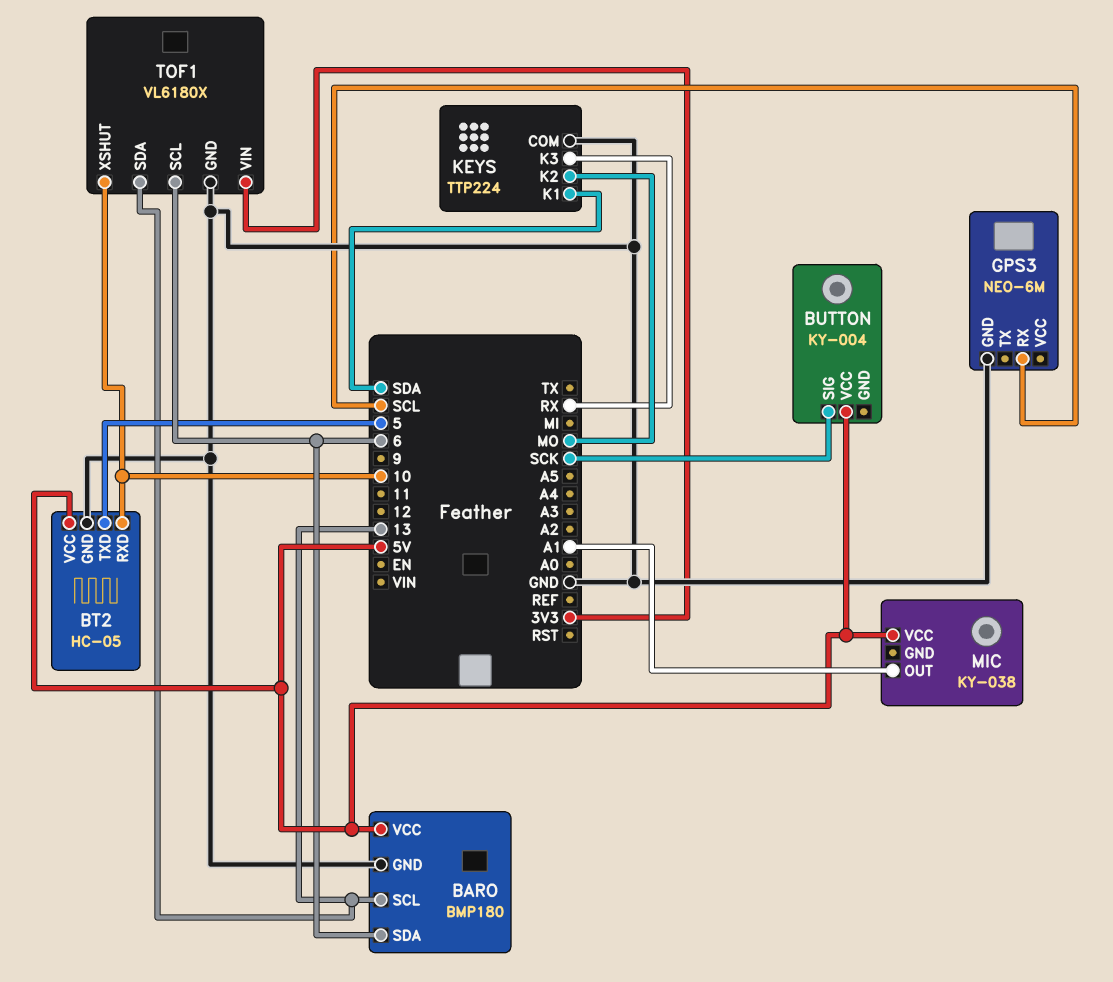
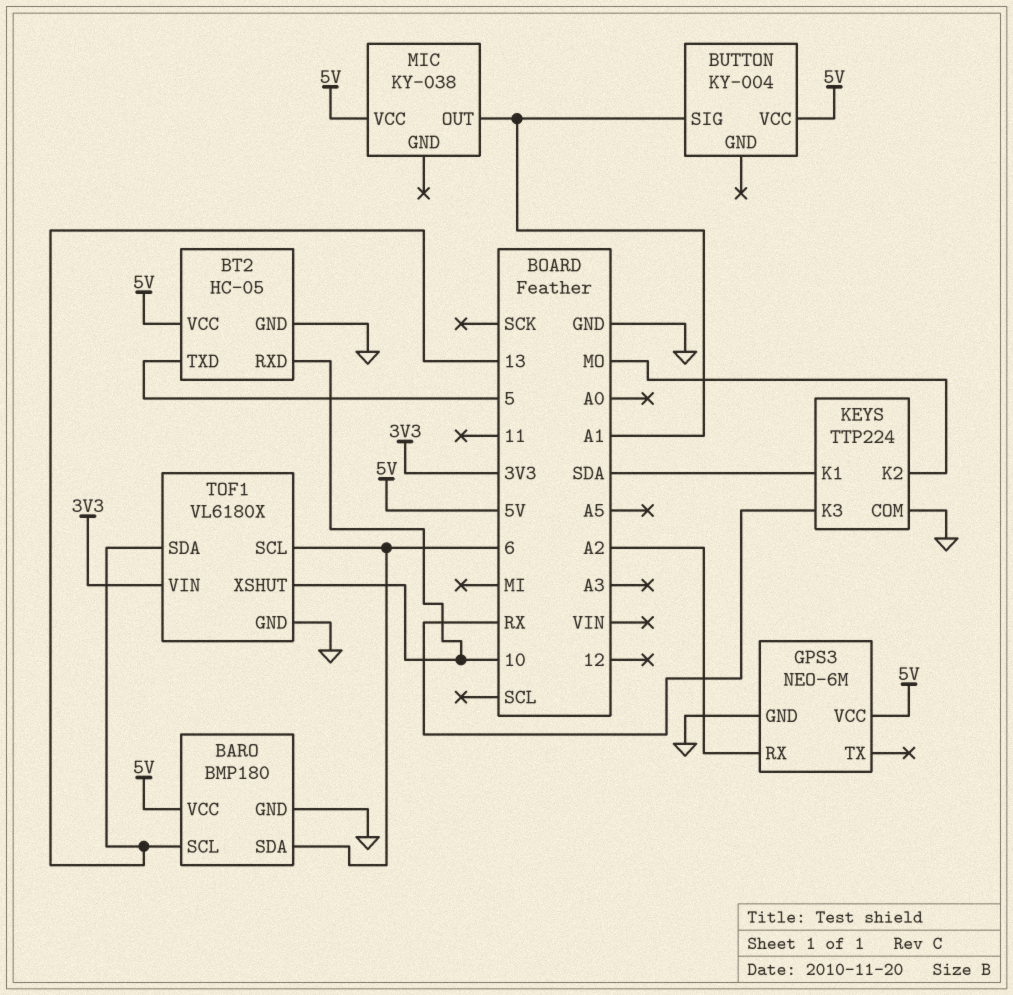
BUTTON pin SIG: SCK -> A1
GPS3 pin RX: SCL -> A2
GPS3 pin VCC: none -> 5V

